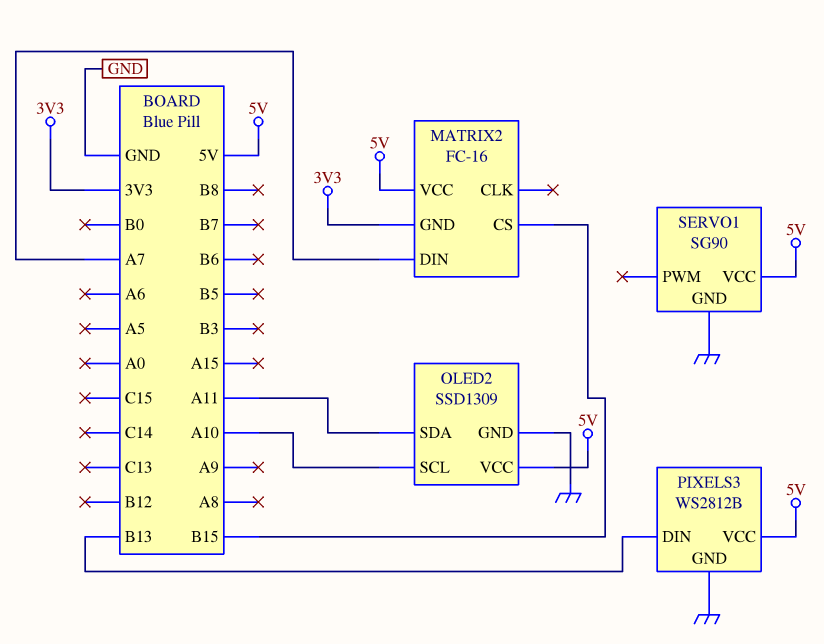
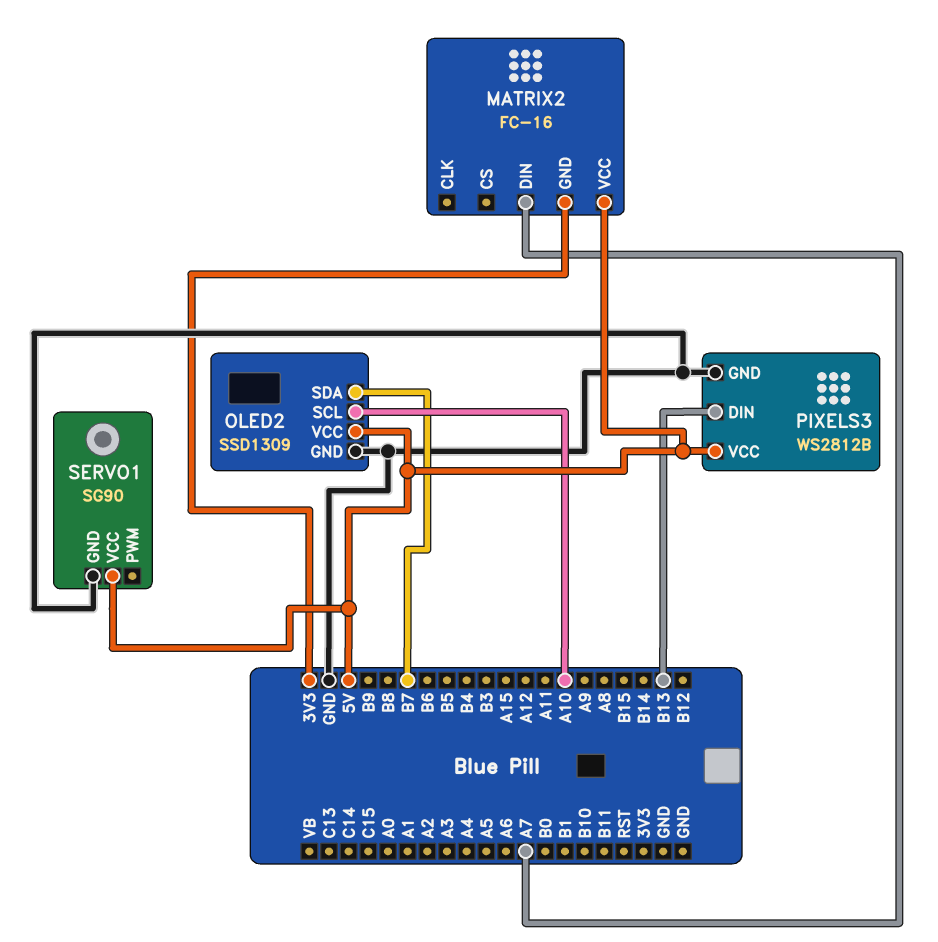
MATRIX2 pin CS: B15 -> none
OLED2 pin SDA: A11 -> B7

